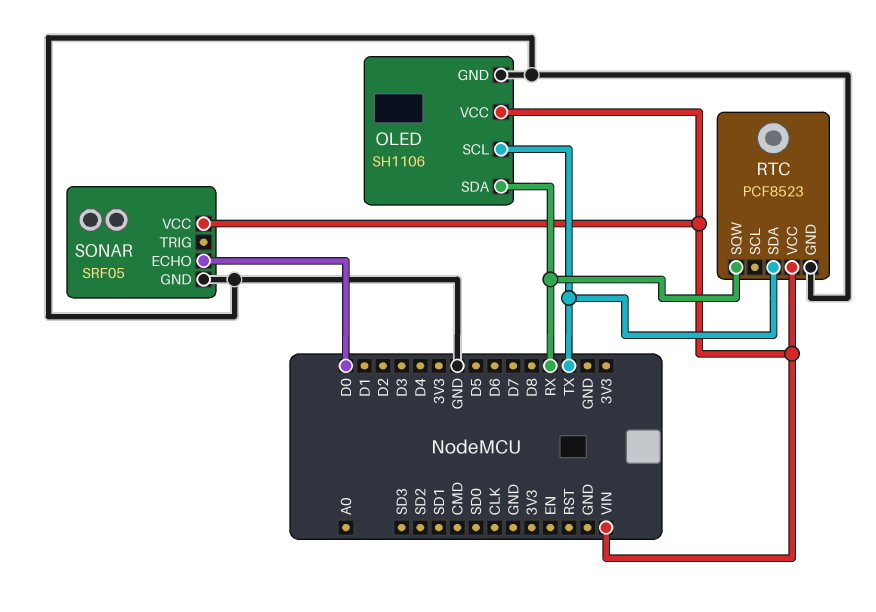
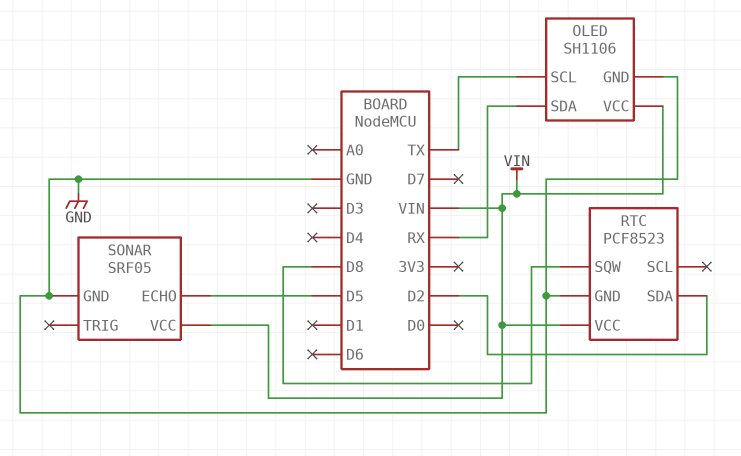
RTC pin SDA: TX -> D2
RTC pin SQW: RX -> D8
SONAR pin ECHO: D0 -> D5

